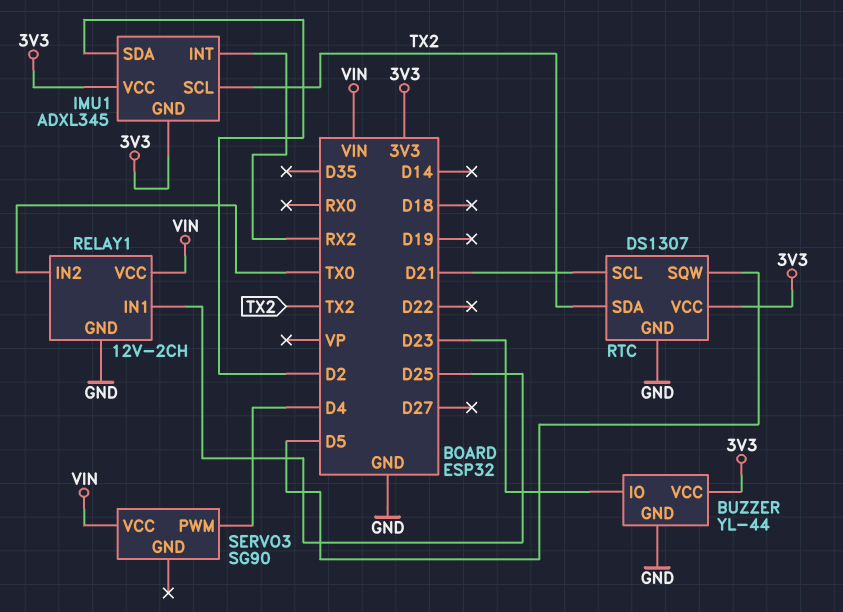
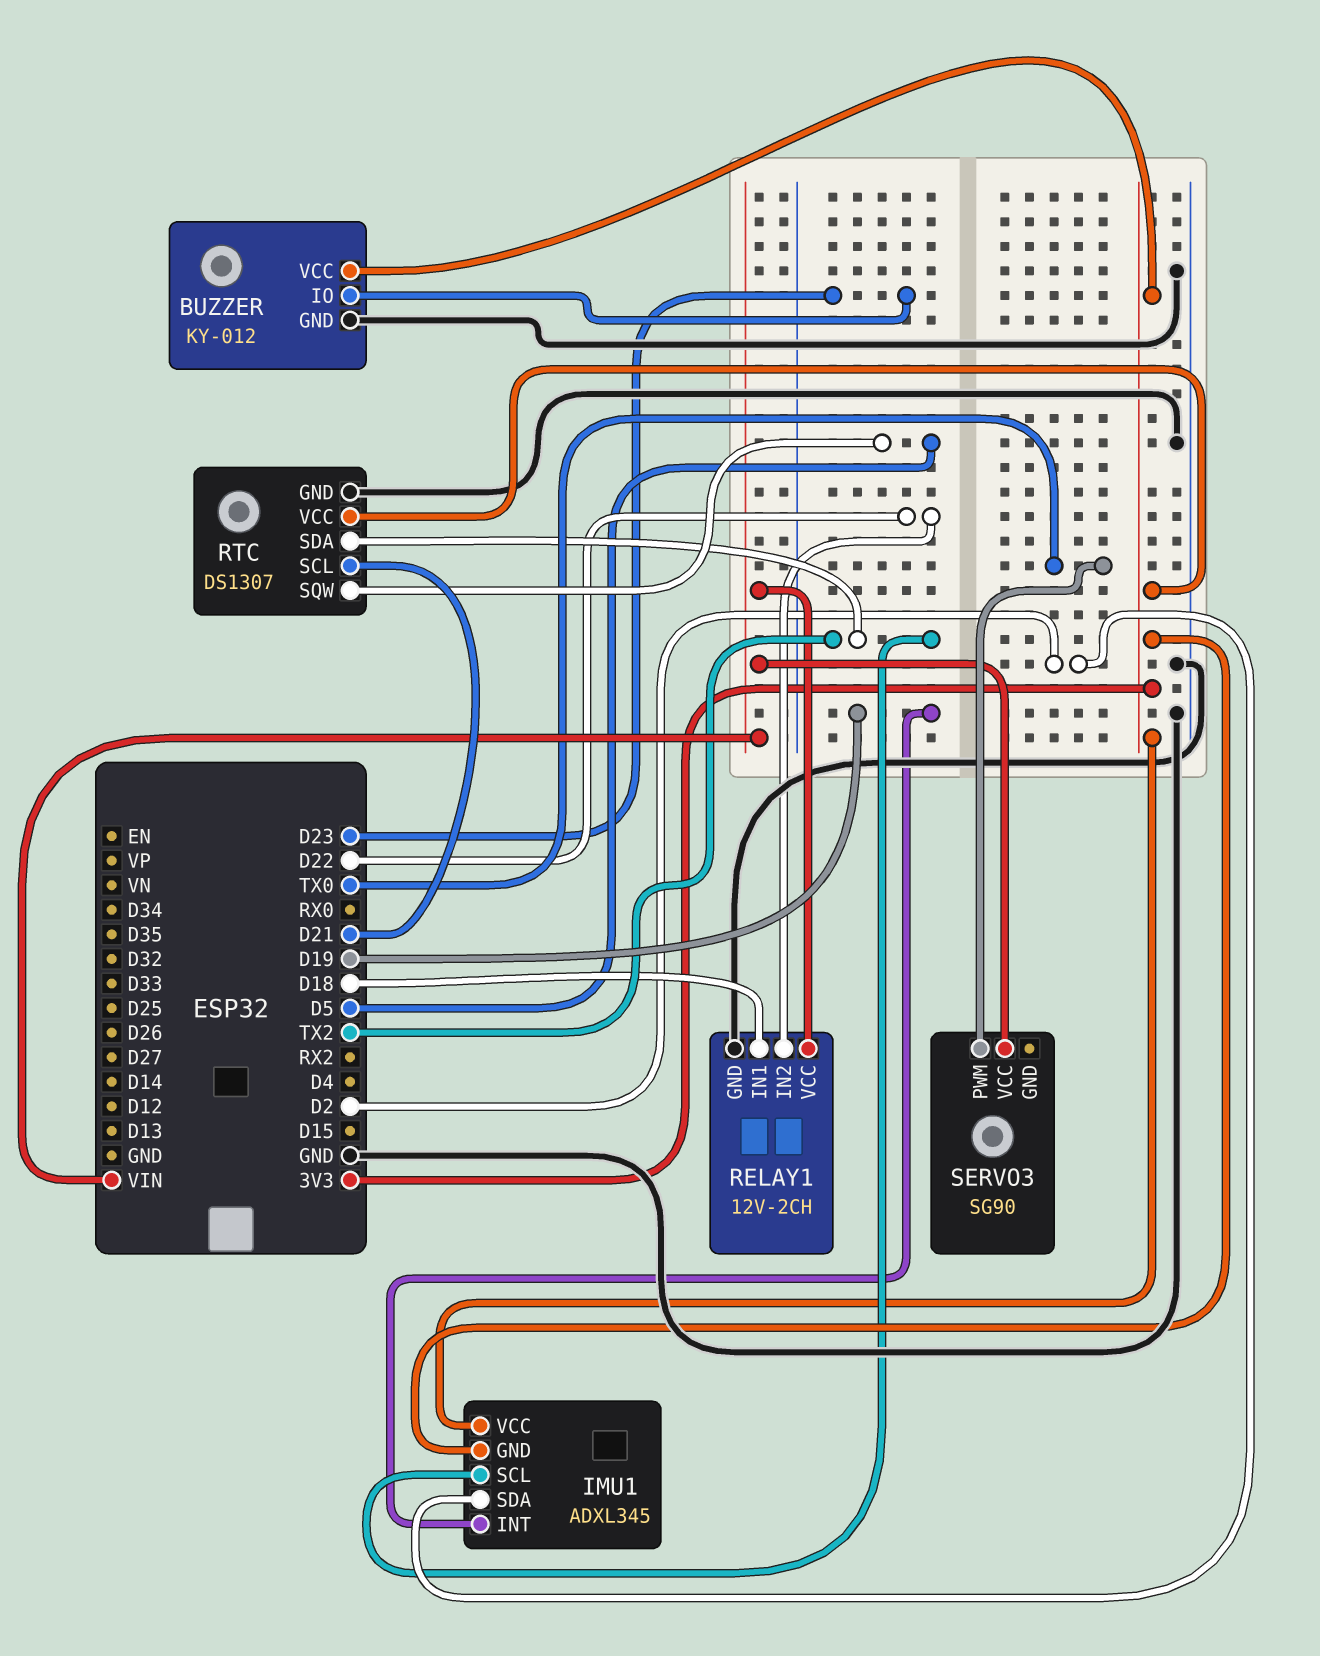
BUZZER: YL-44 -> KY-012
IMU1 pin INT: RX2 -> D19
RELAY1 pin IN1: D25 -> D18
RELAY1 pin IN2: TX0 -> D22
SERVO3 pin PWM: D4 -> TX0

